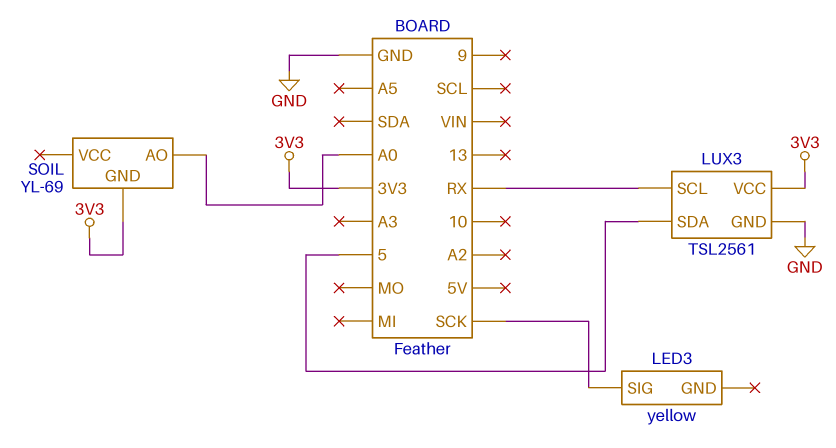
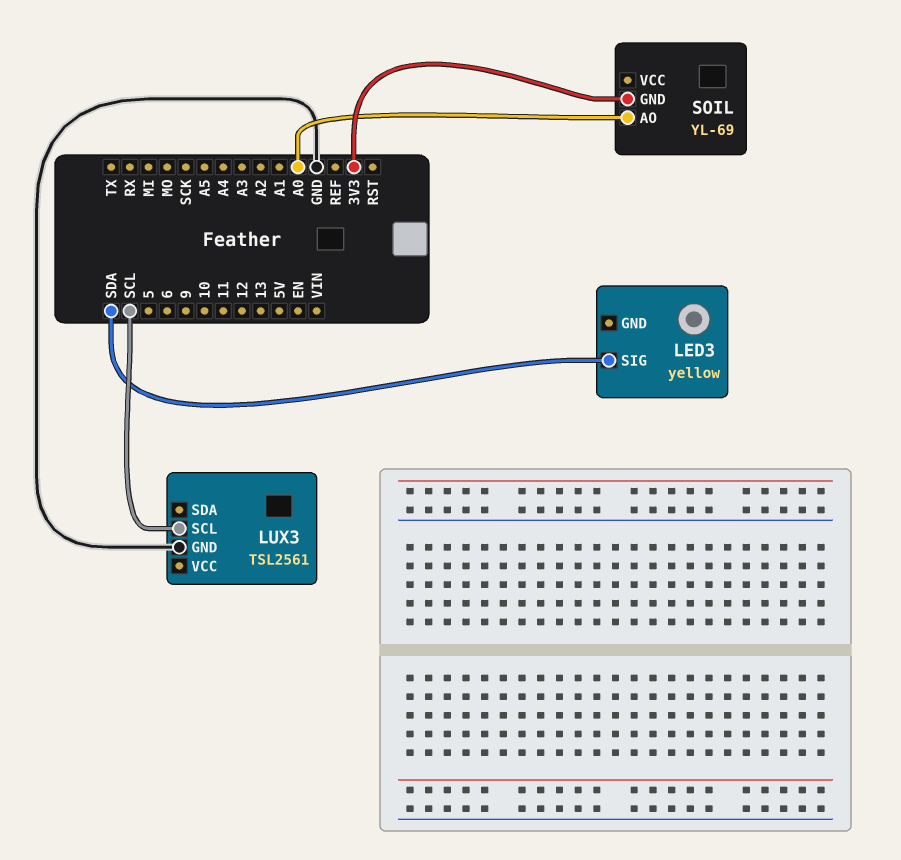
LED3 pin SIG: SCK -> SDA
LUX3 pin SCL: RX -> SCL
LUX3 pin SDA: 5 -> none
LUX3 pin VCC: 3V3 -> none

